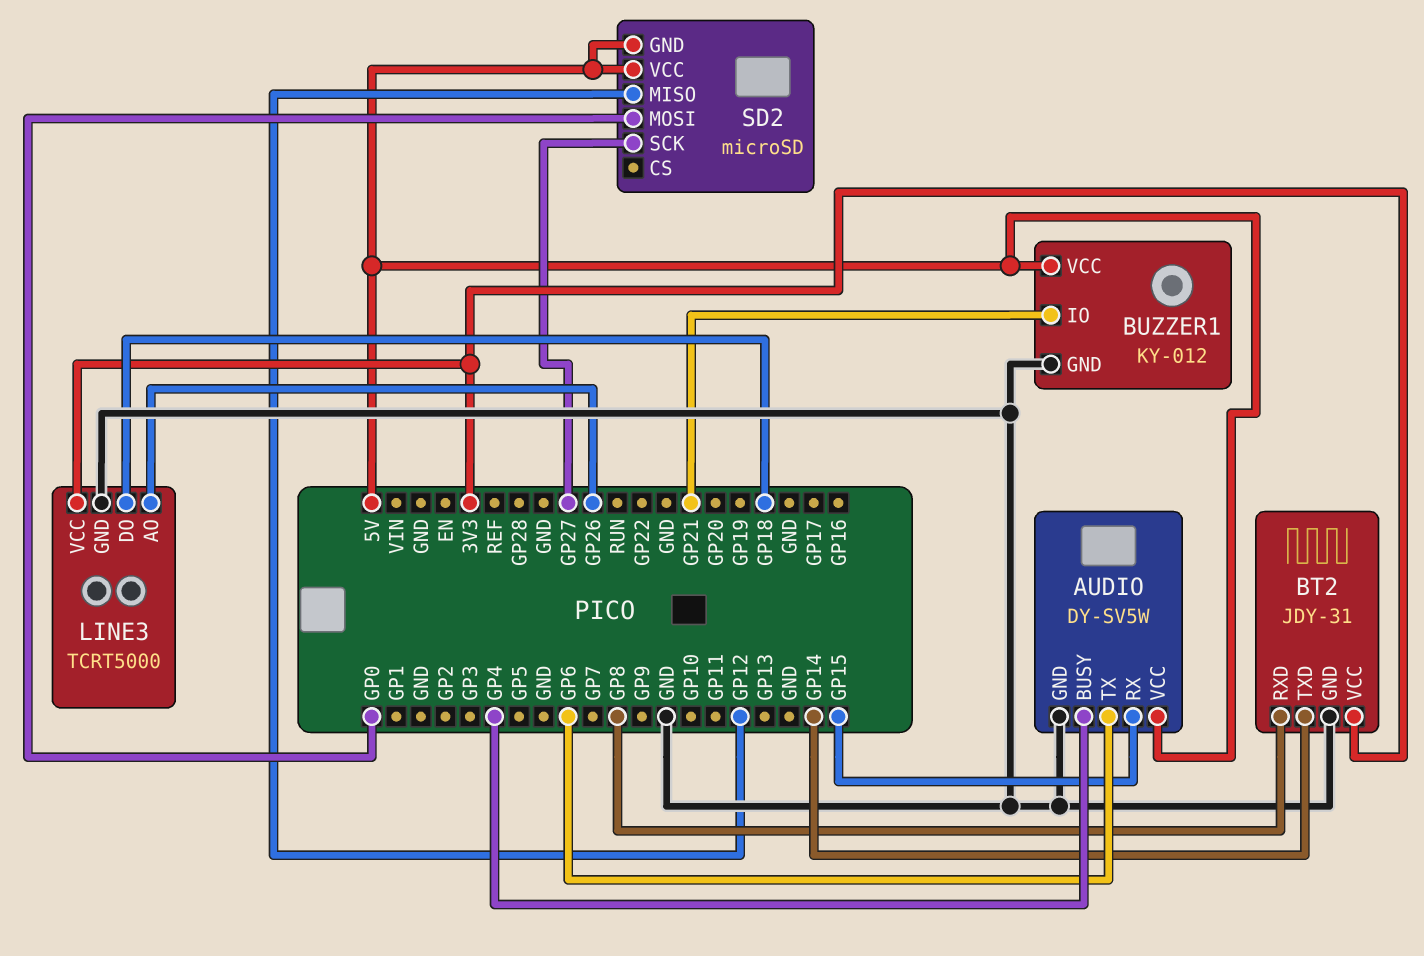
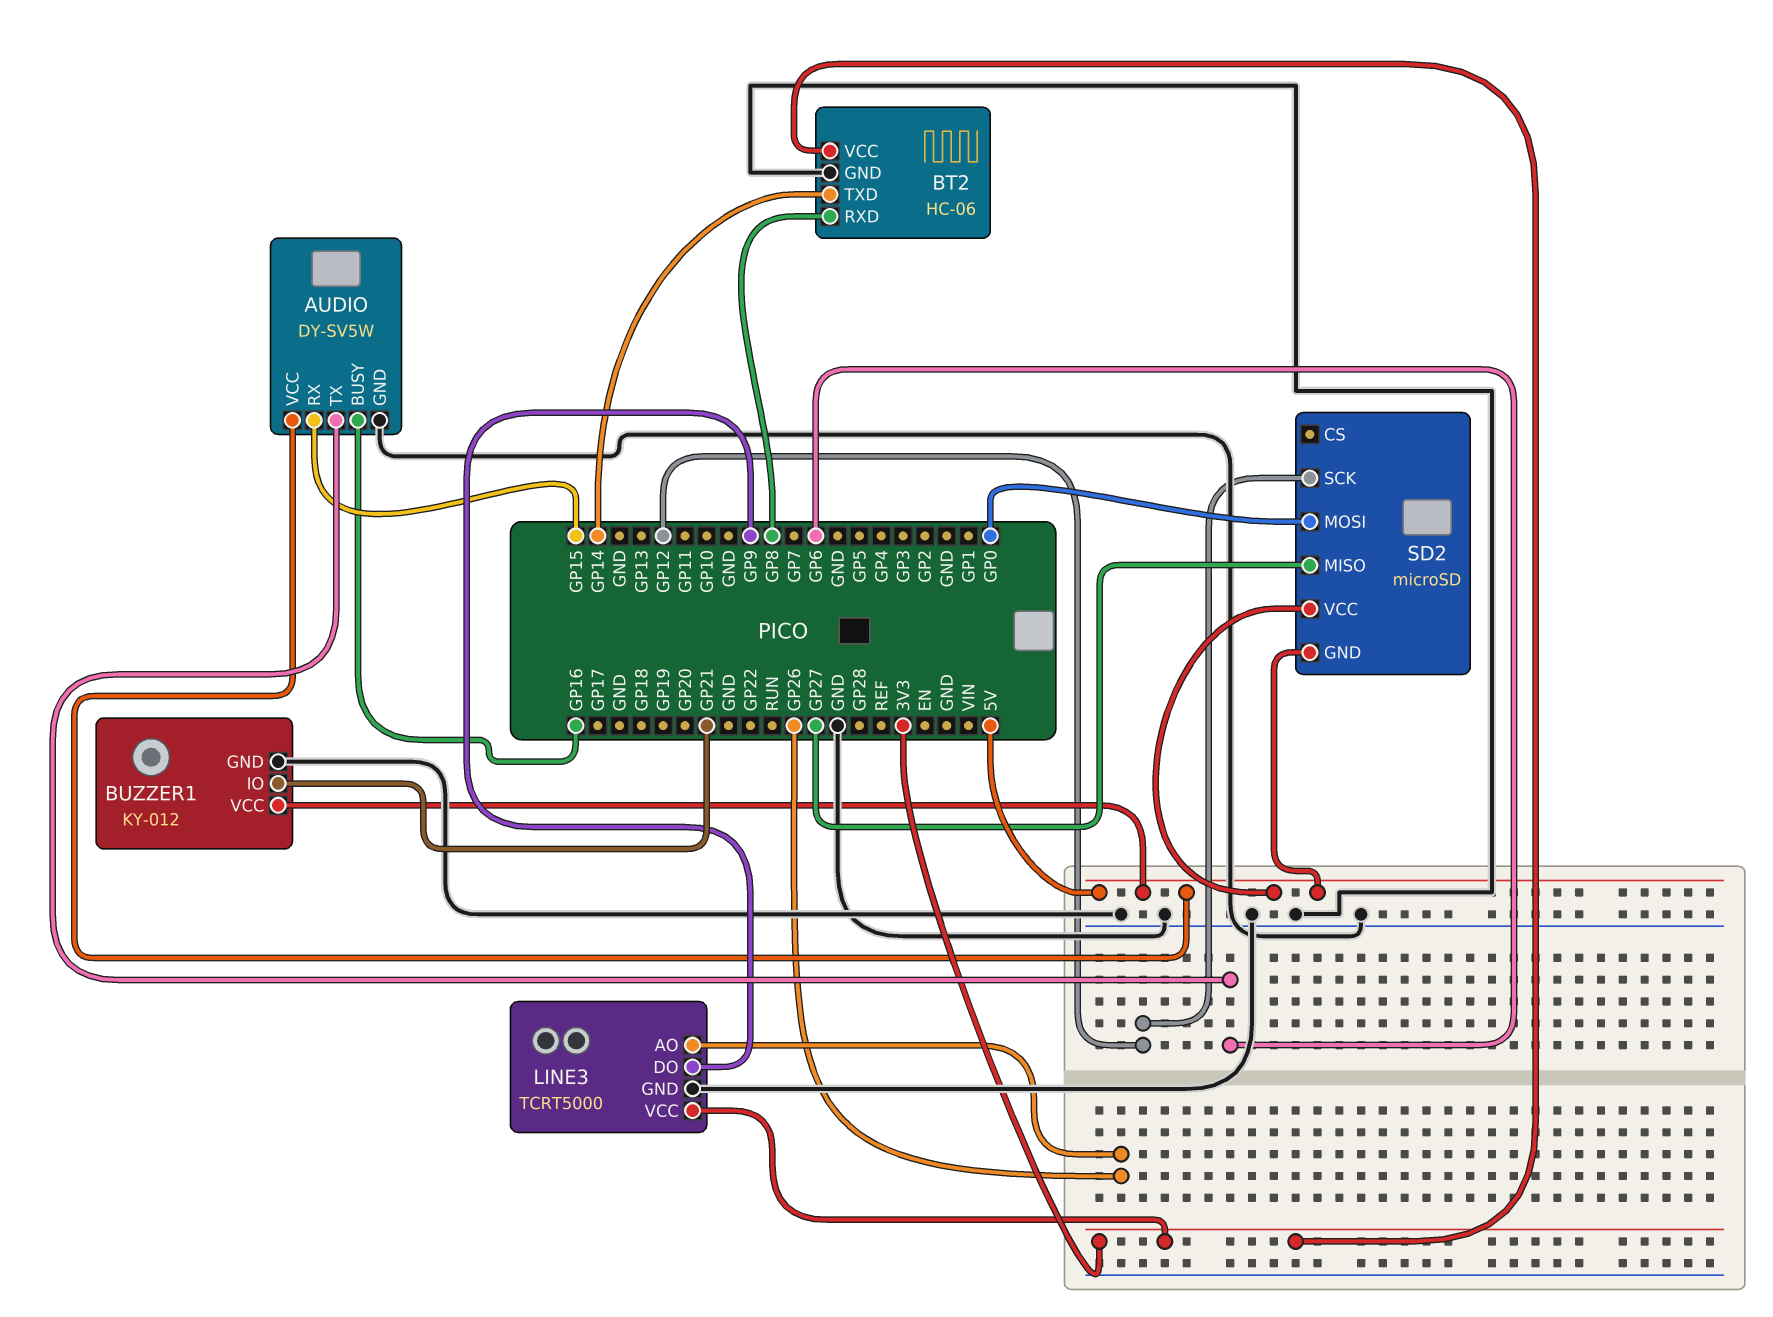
AUDIO pin BUSY: GP4 -> GP16
BT2: JDY-31 -> HC-06
LINE3 pin DO: GP18 -> GP9
SD2 pin MISO: GP12 -> GP27
SD2 pin SCK: GP27 -> GP12

